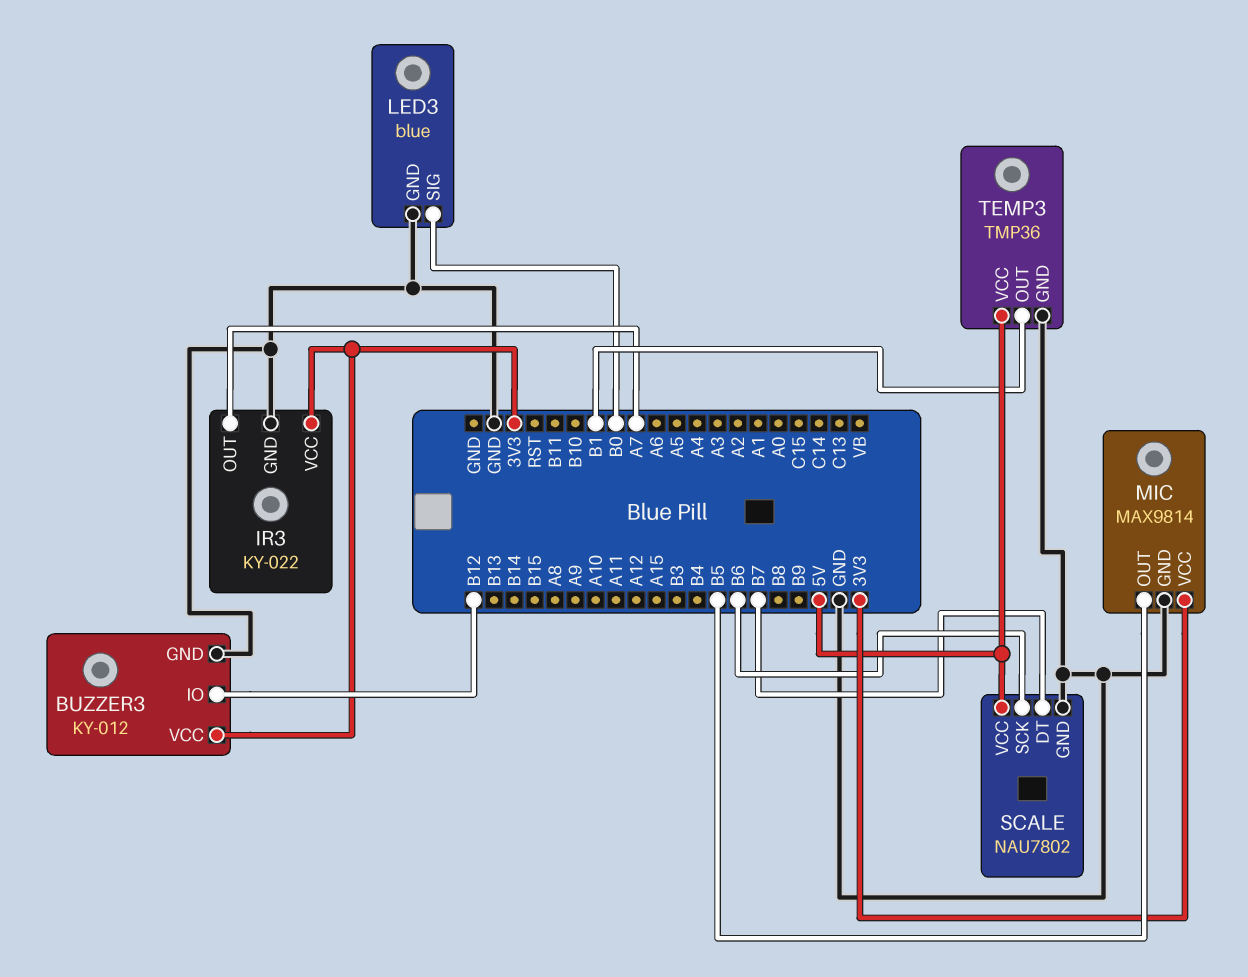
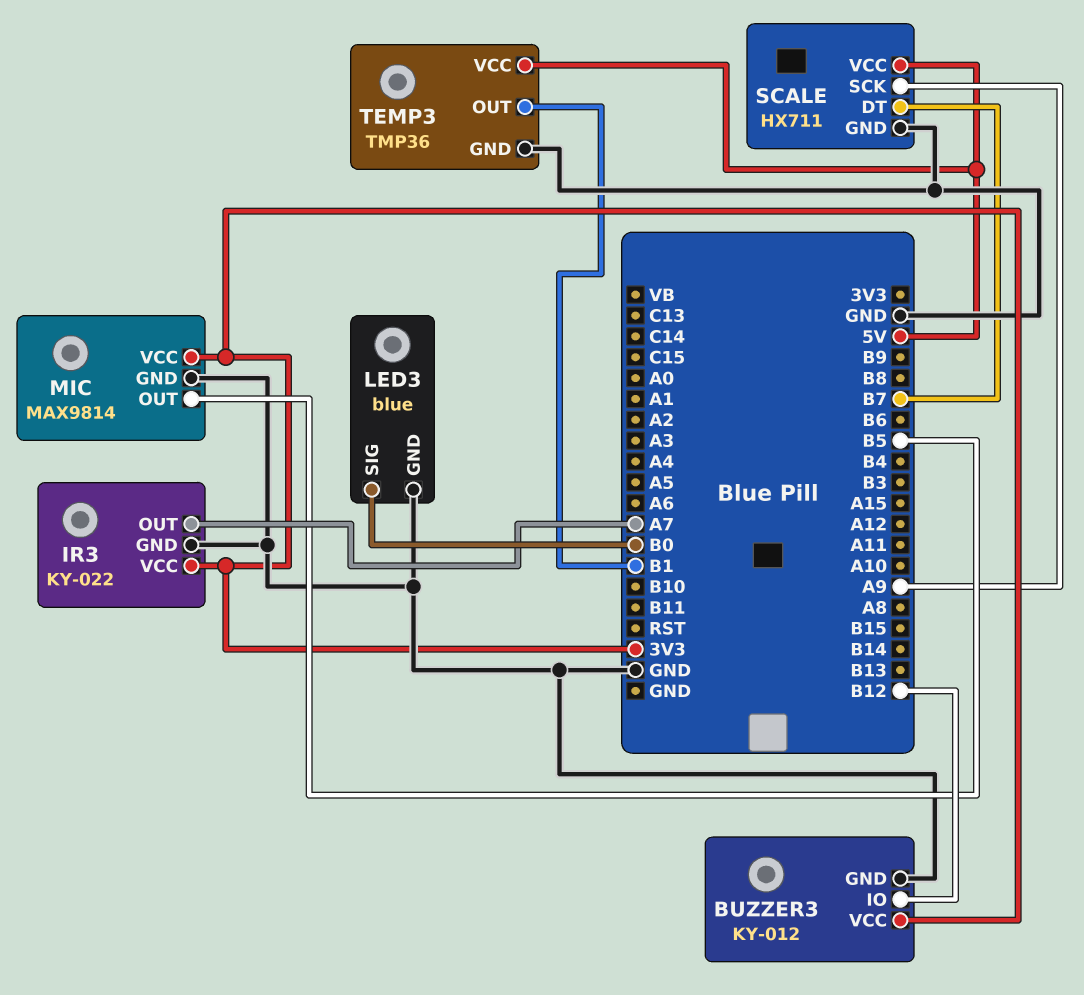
SCALE: NAU7802 -> HX711
SCALE pin SCK: B6 -> A9

